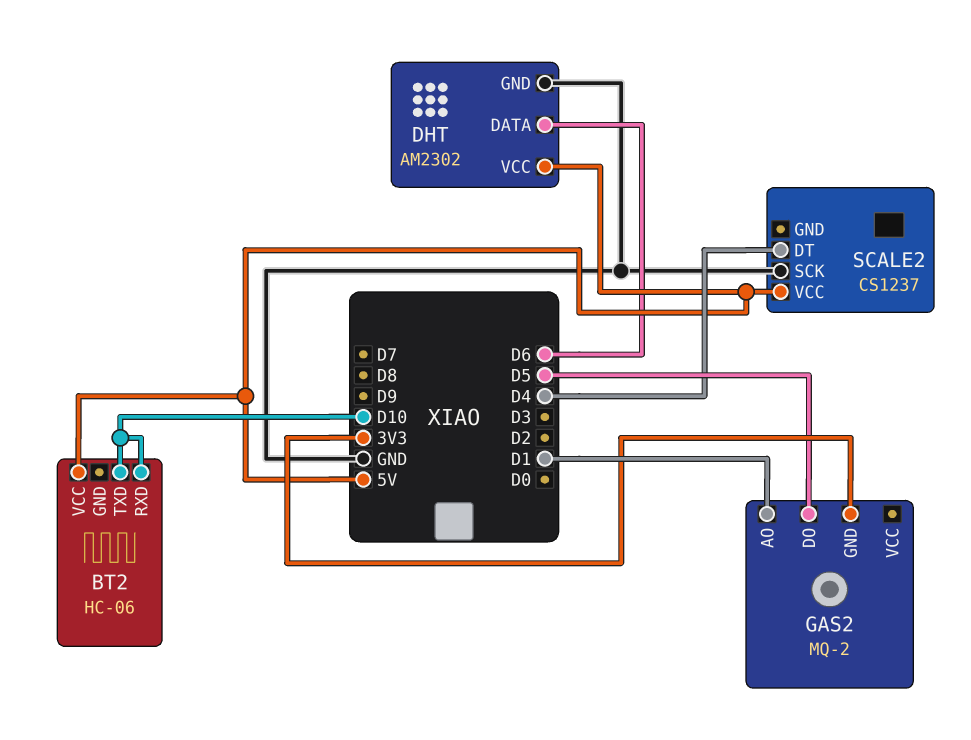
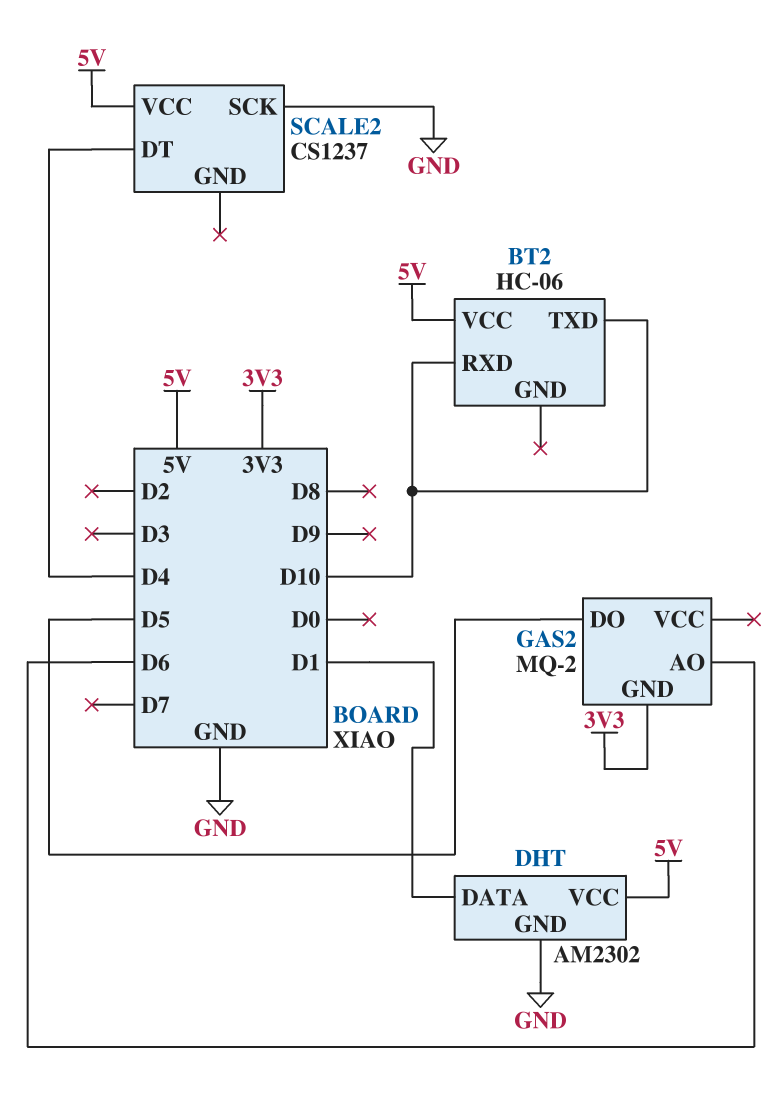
DHT pin DATA: D6 -> D1
GAS2 pin AO: D1 -> D6

